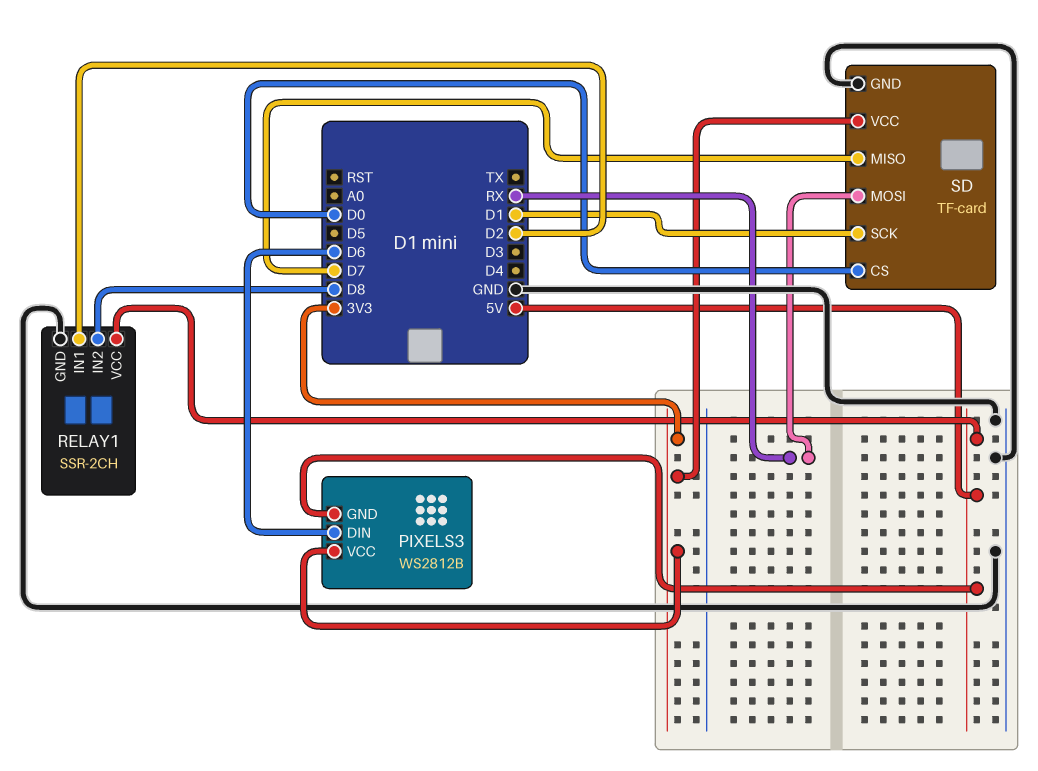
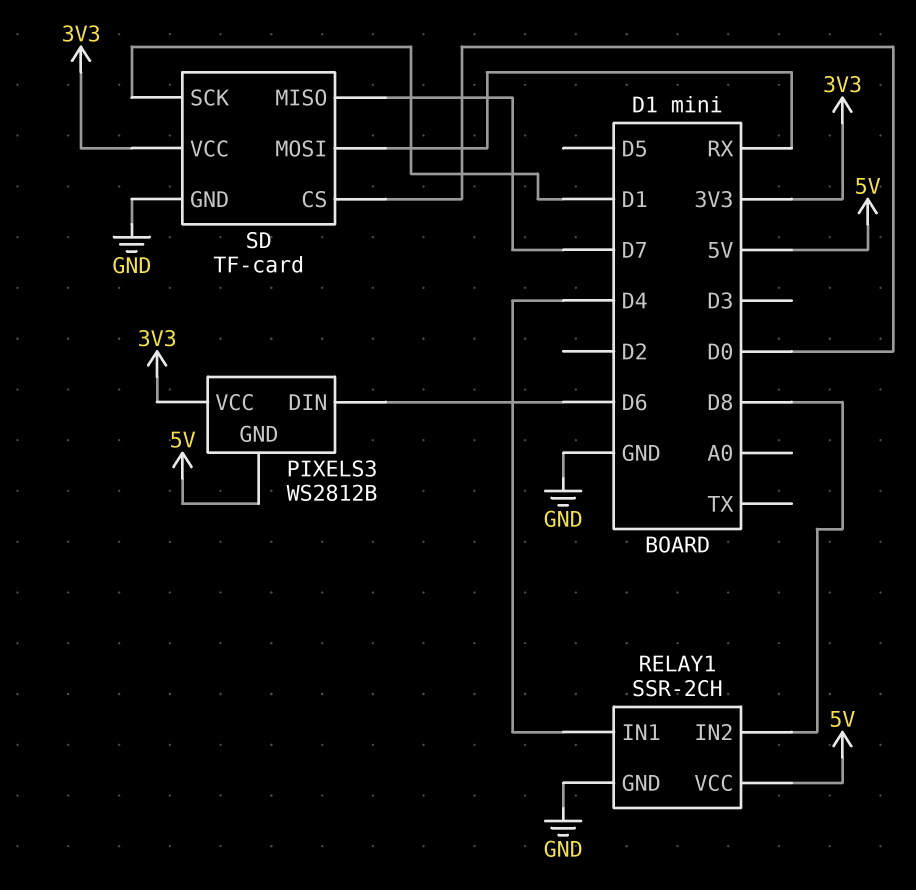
RELAY1 pin IN1: D2 -> D4

